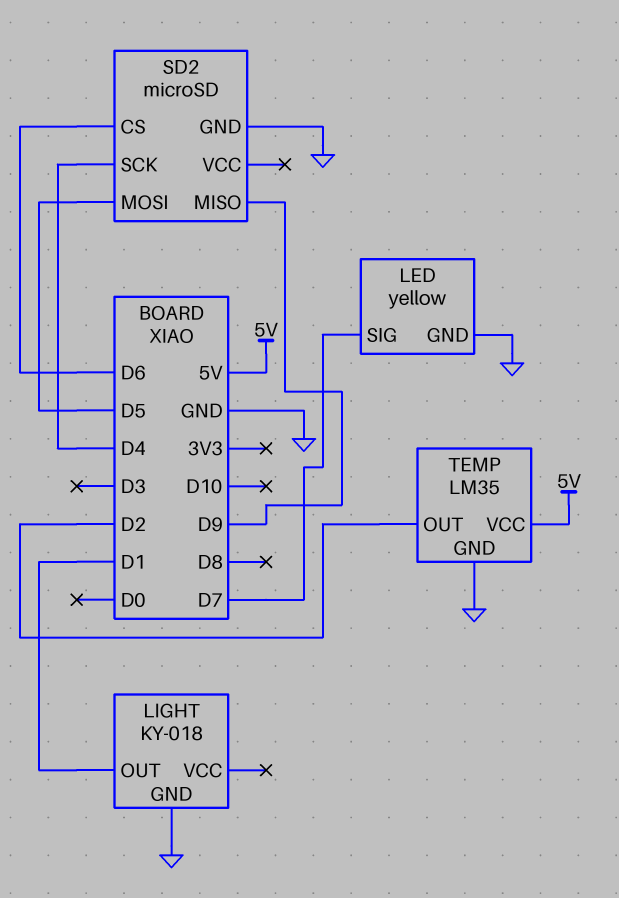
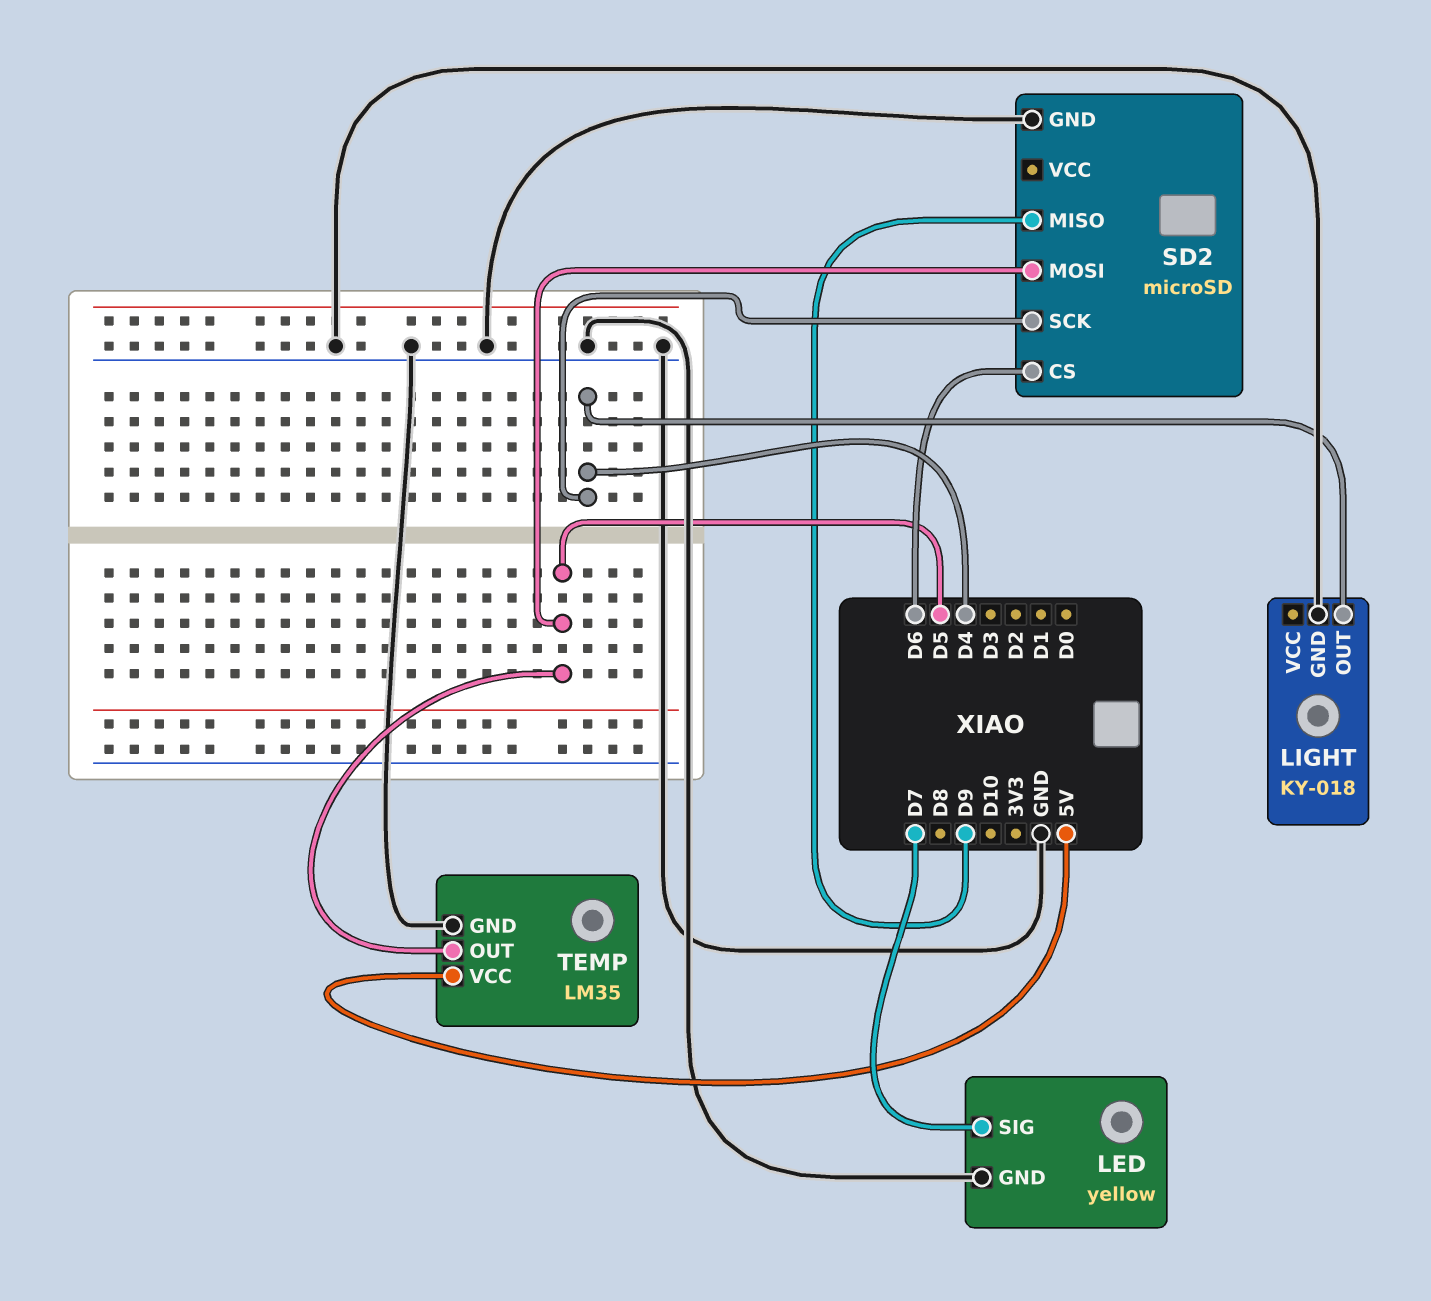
LIGHT pin OUT: D1 -> D4
TEMP pin OUT: D2 -> D5

